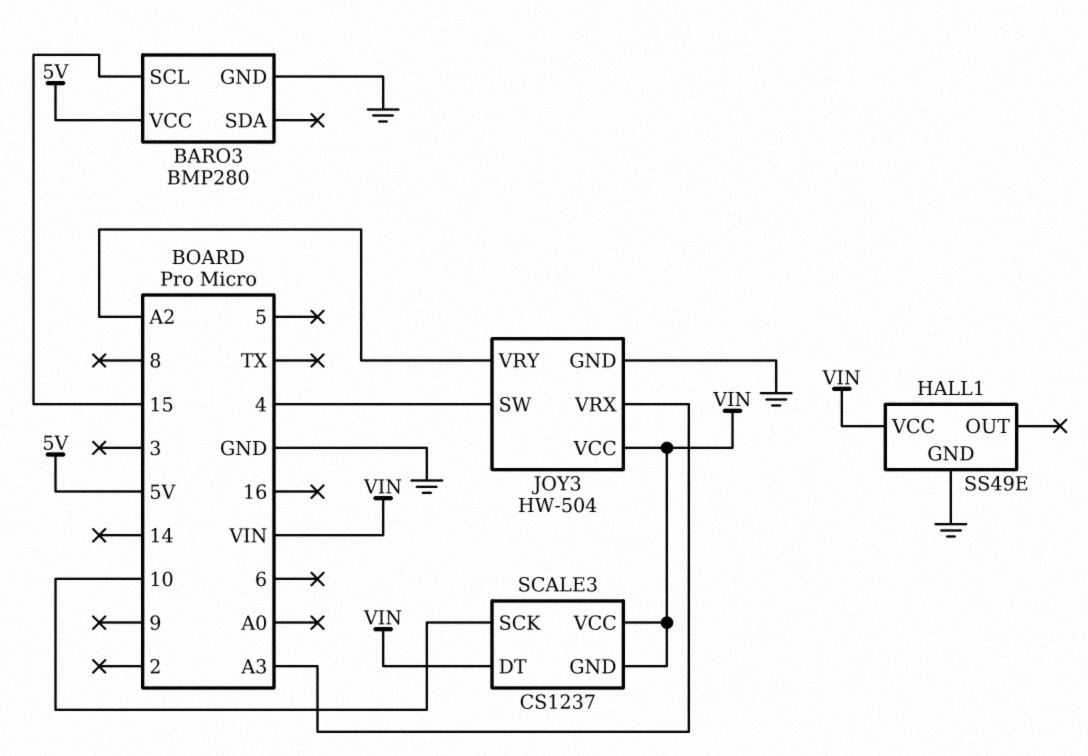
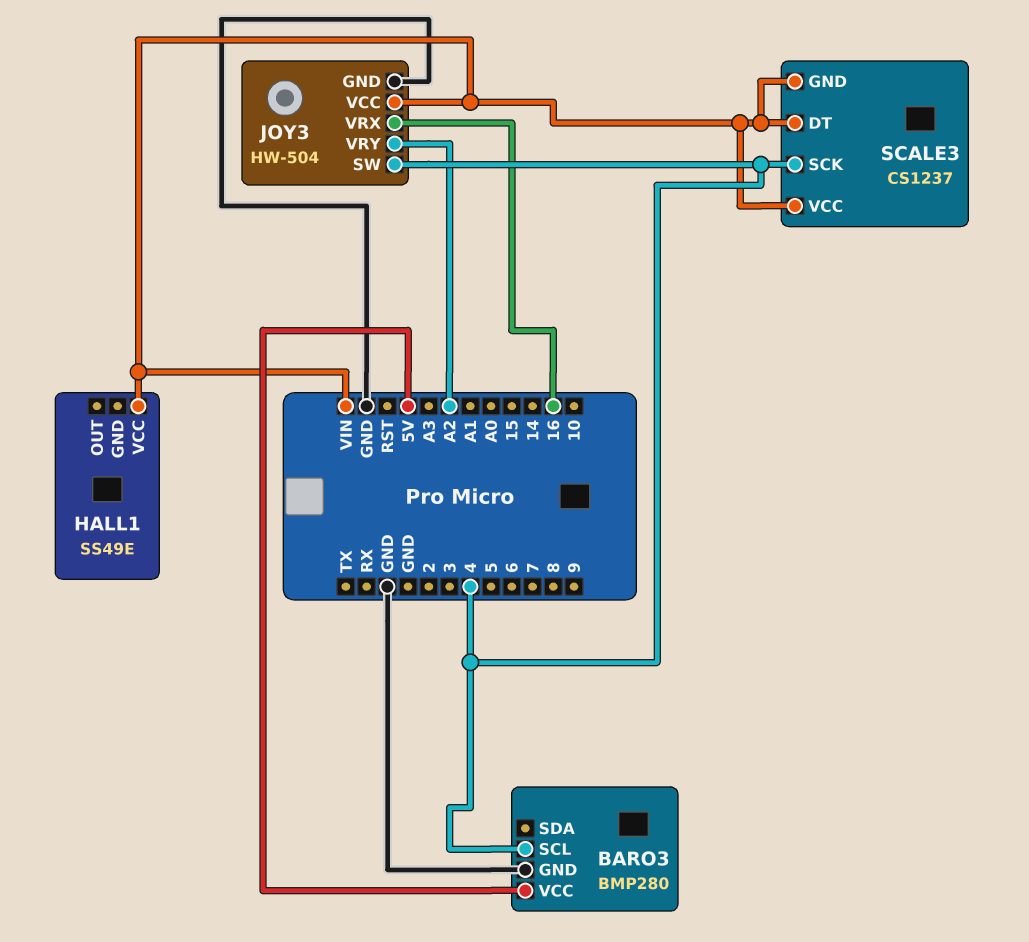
BARO3 pin SCL: 15 -> 4
HALL1 pin GND: GND -> none
JOY3 pin VRX: A3 -> 16
SCALE3 pin SCK: 10 -> 4

